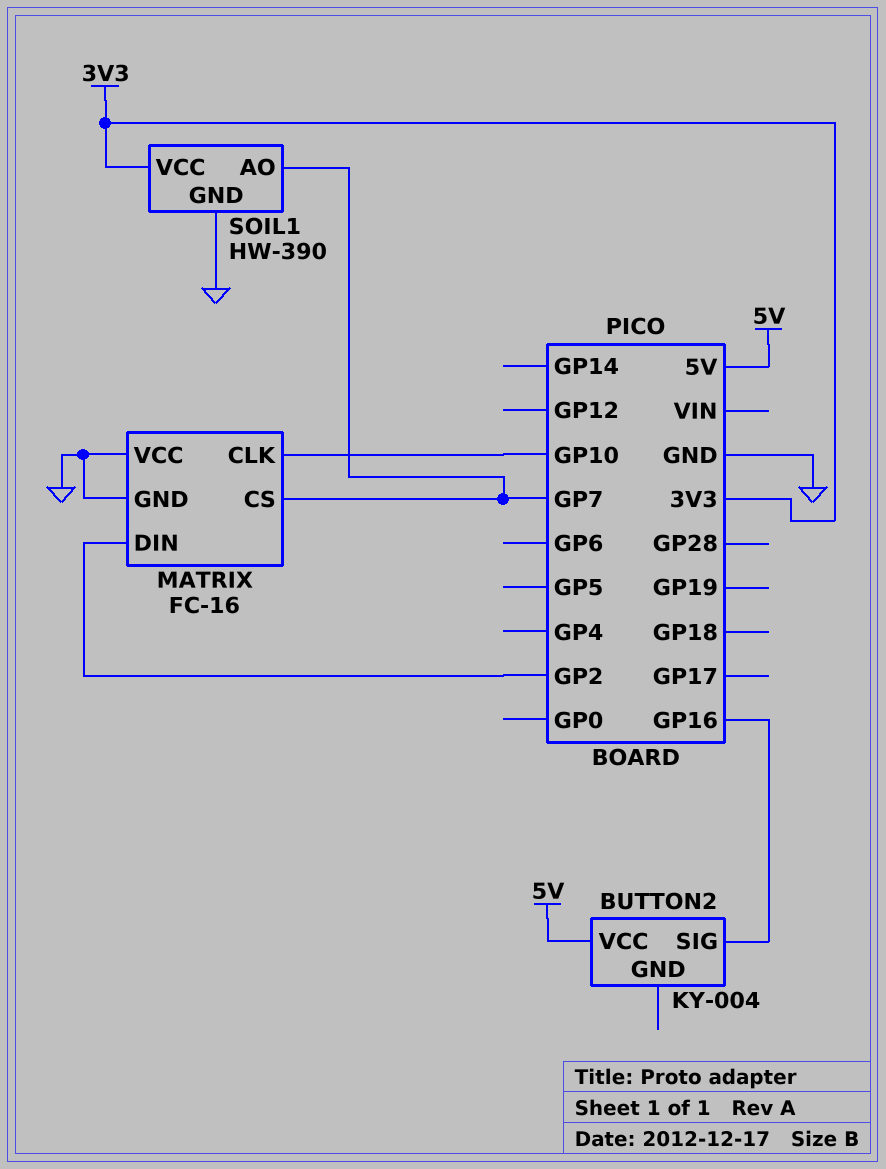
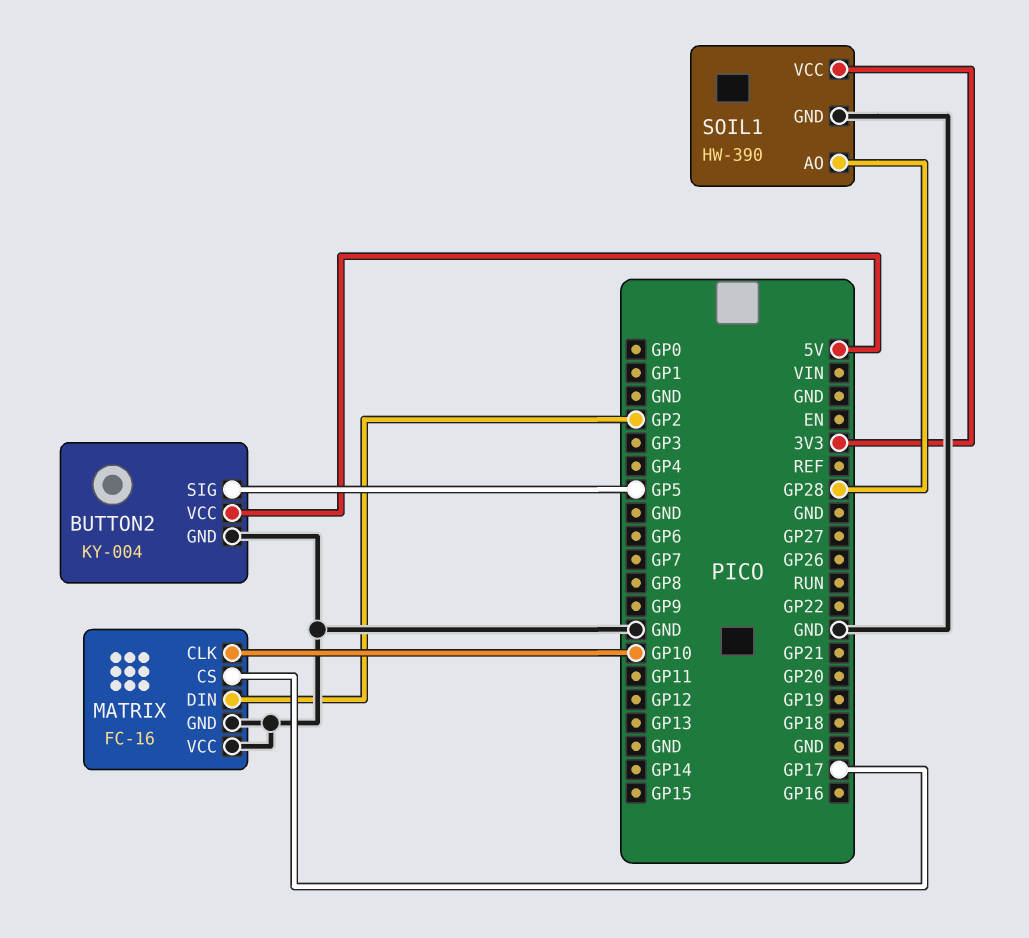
BUTTON2 pin GND: none -> GND
BUTTON2 pin SIG: GP16 -> GP5
MATRIX pin CS: GP7 -> GP17
SOIL1 pin AO: GP7 -> GP28

